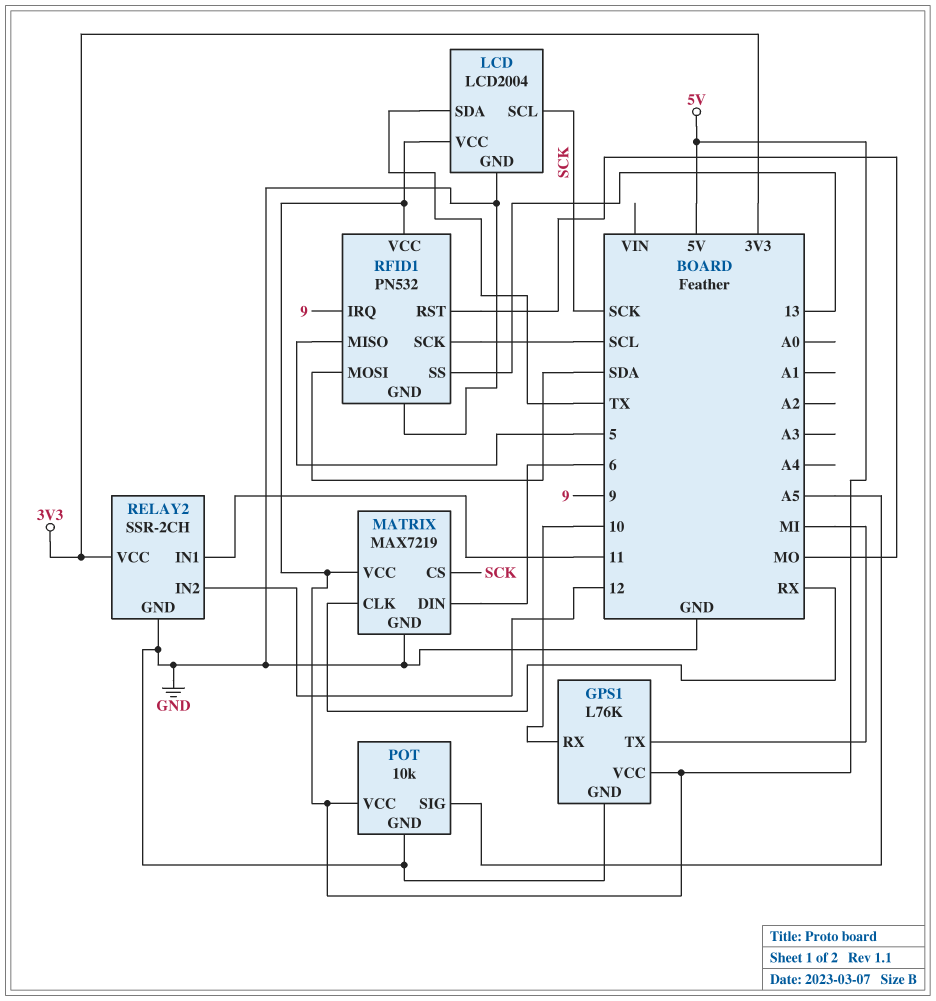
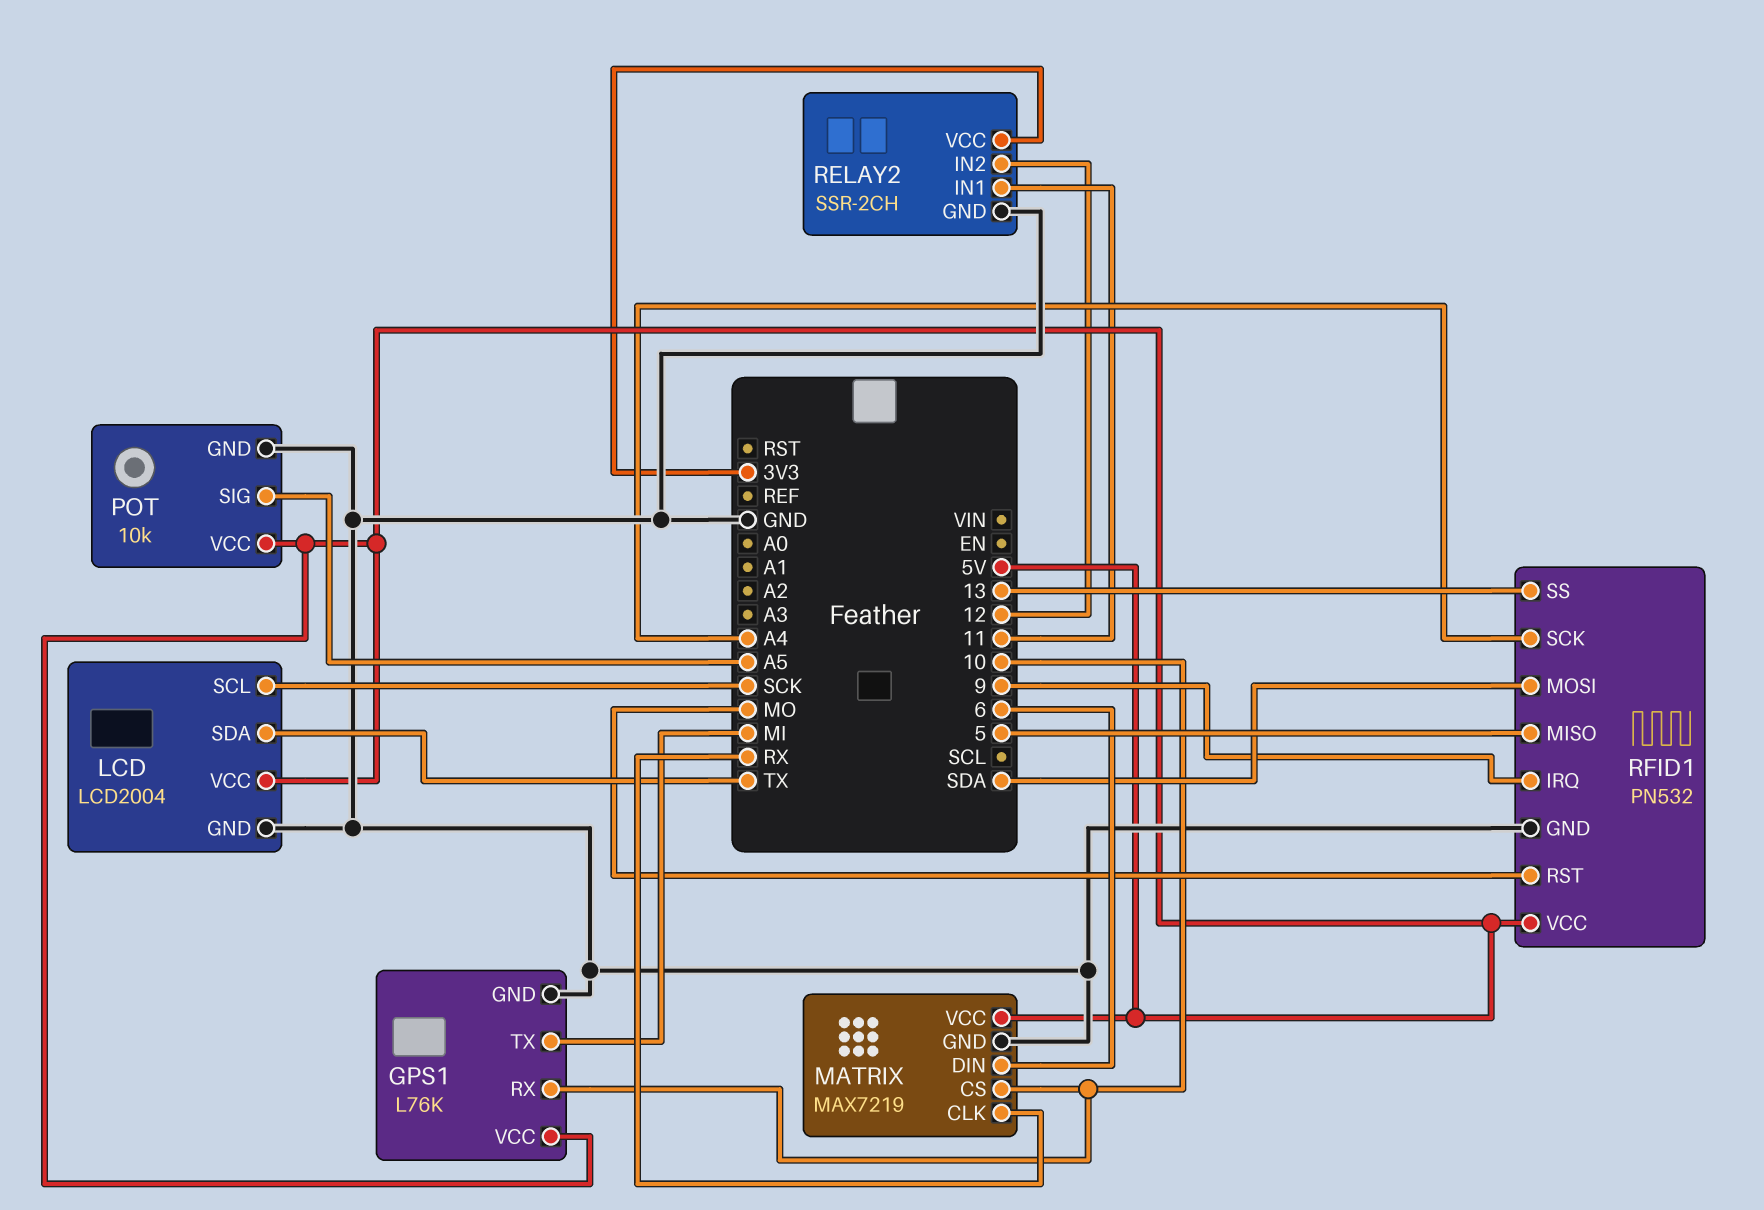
MATRIX pin CS: SCK -> 10
RFID1 pin SCK: SCL -> A4

